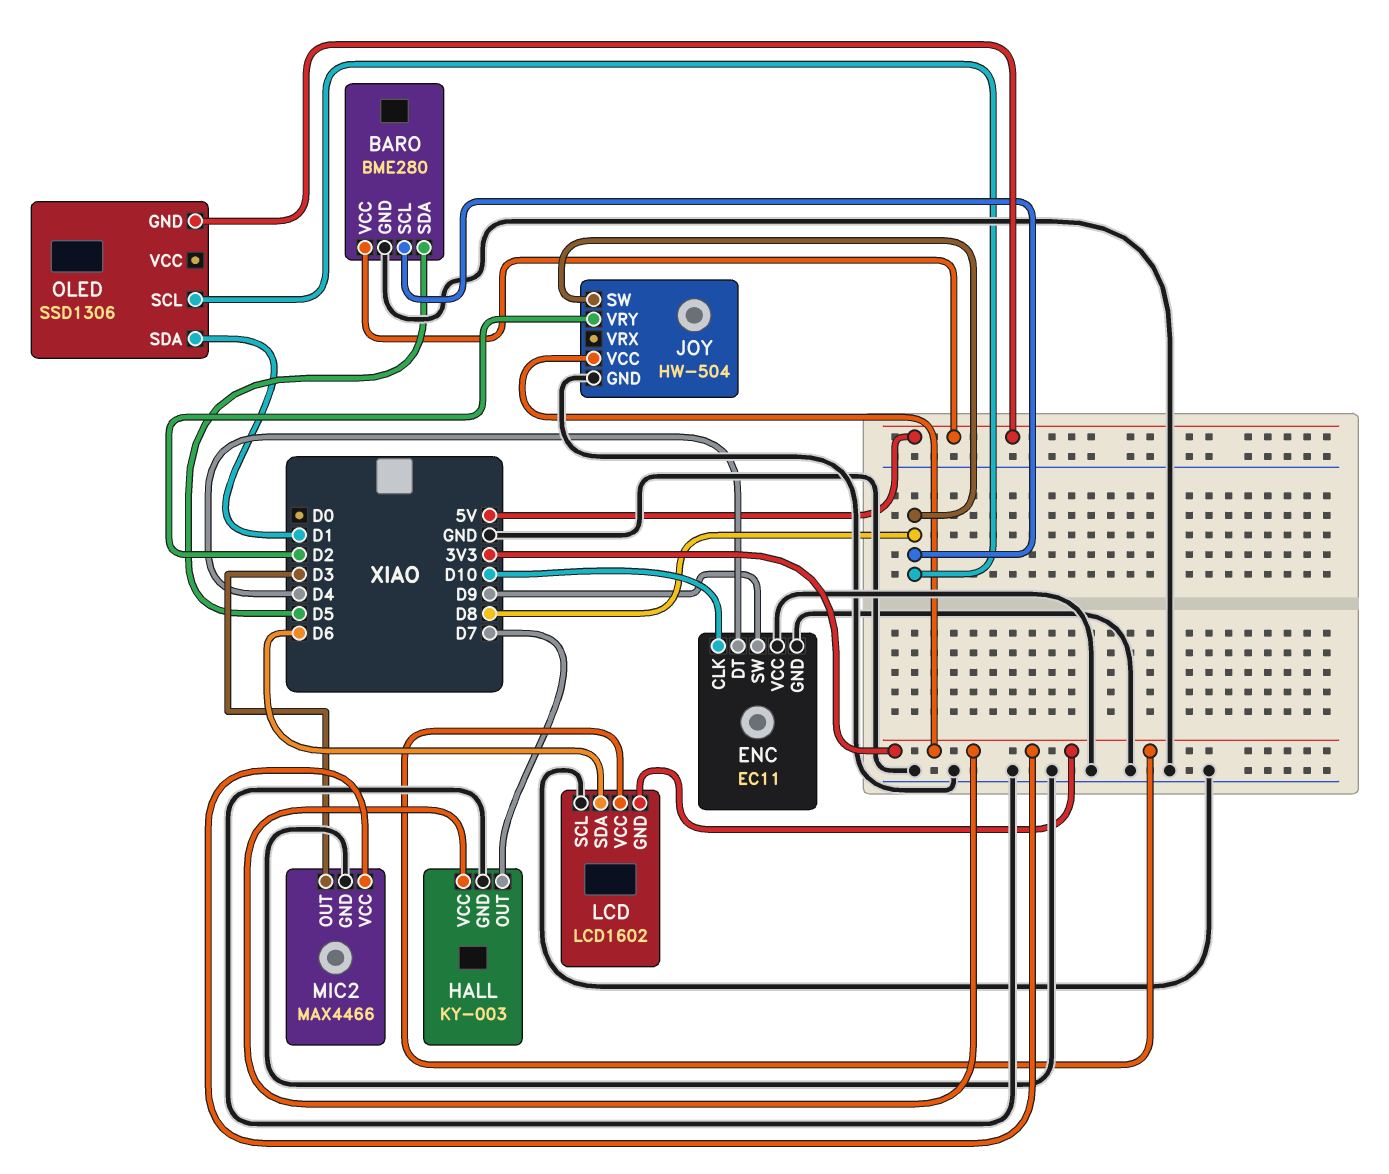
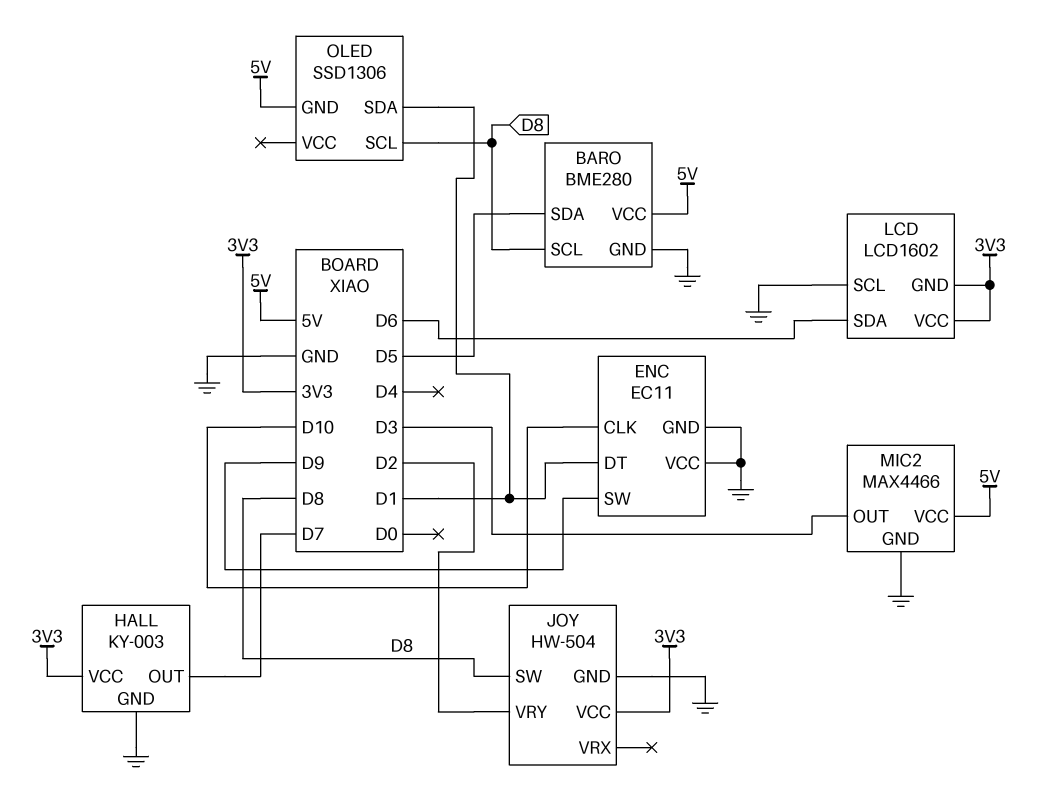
ENC pin DT: D4 -> D1
MIC2 pin VCC: 3V3 -> 5V

